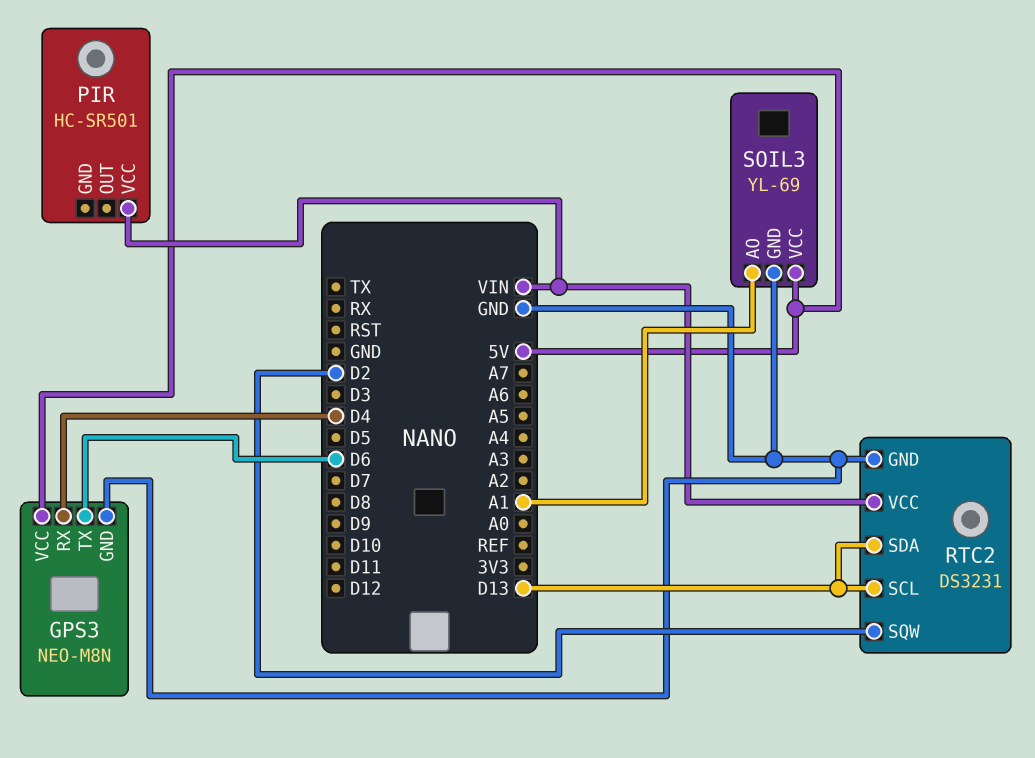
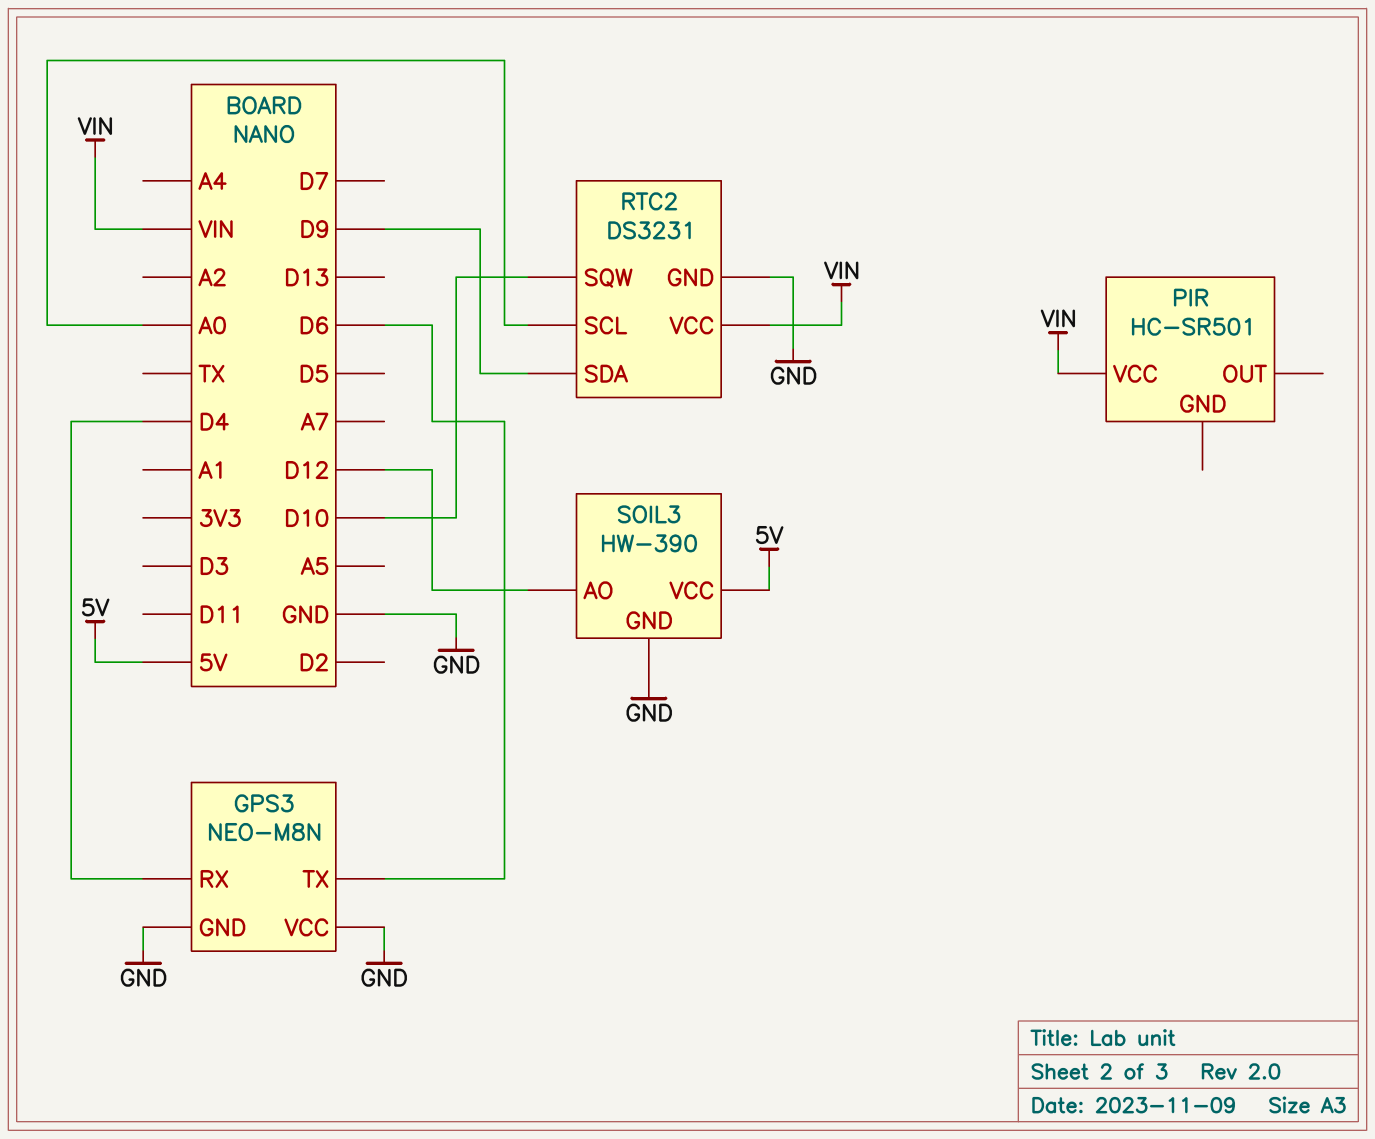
GPS3 pin VCC: 5V -> GND
RTC2 pin SCL: D13 -> A0
RTC2 pin SDA: D13 -> D9
RTC2 pin SQW: D2 -> D10
SOIL3: YL-69 -> HW-390
SOIL3 pin AO: A1 -> D12

